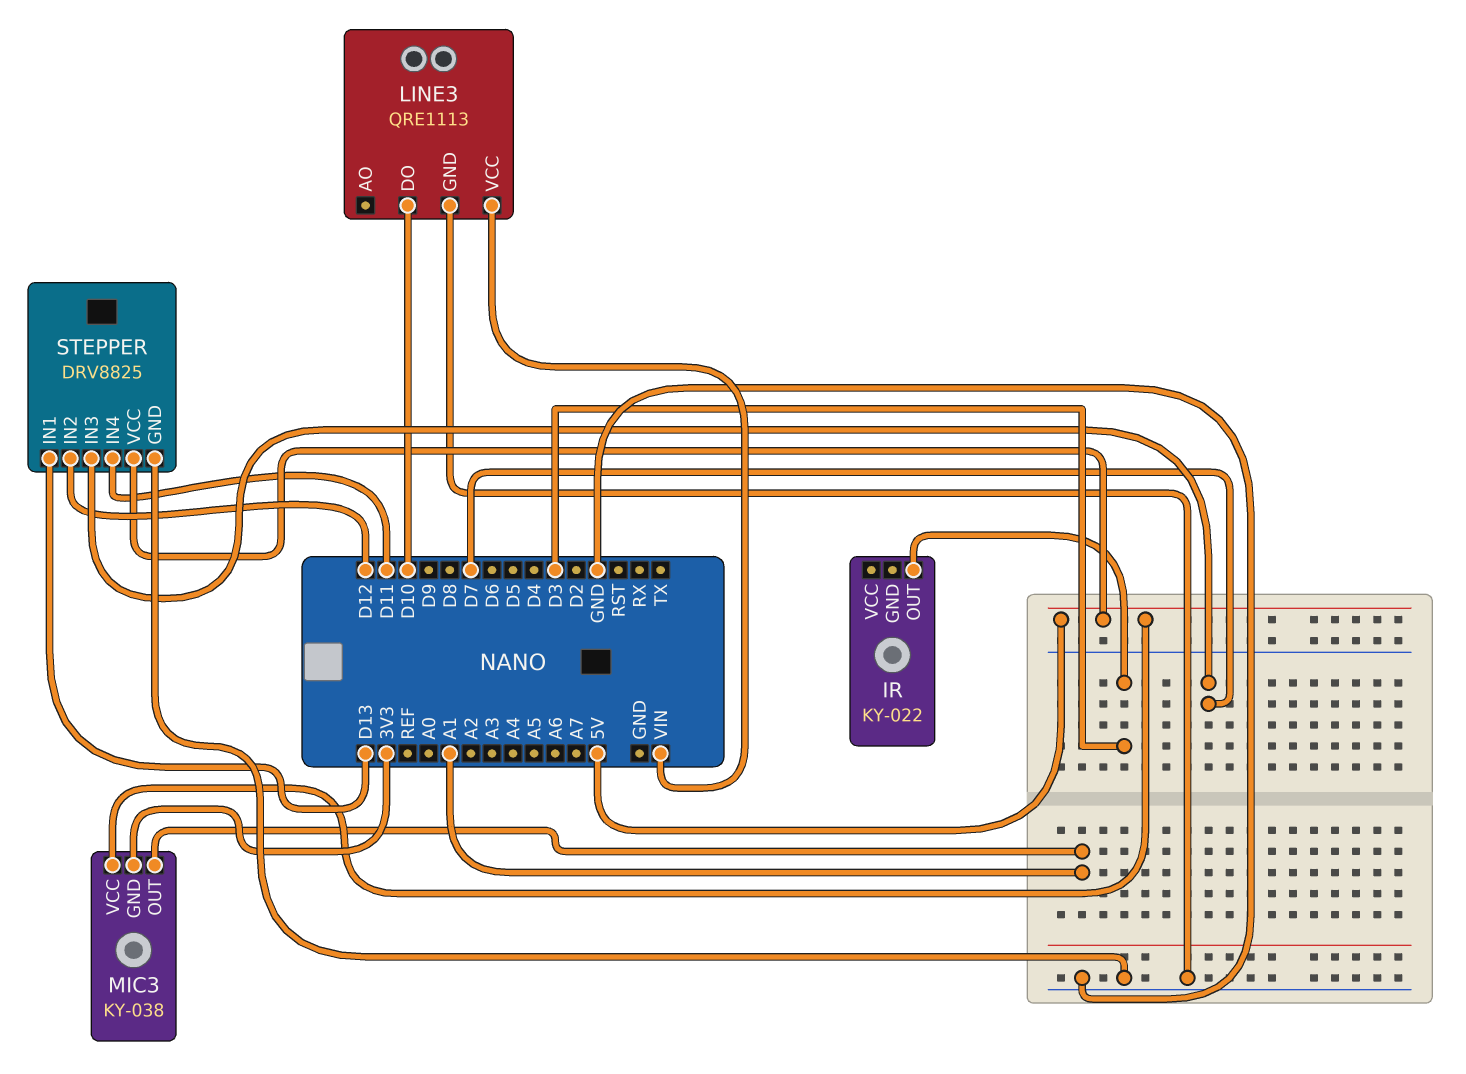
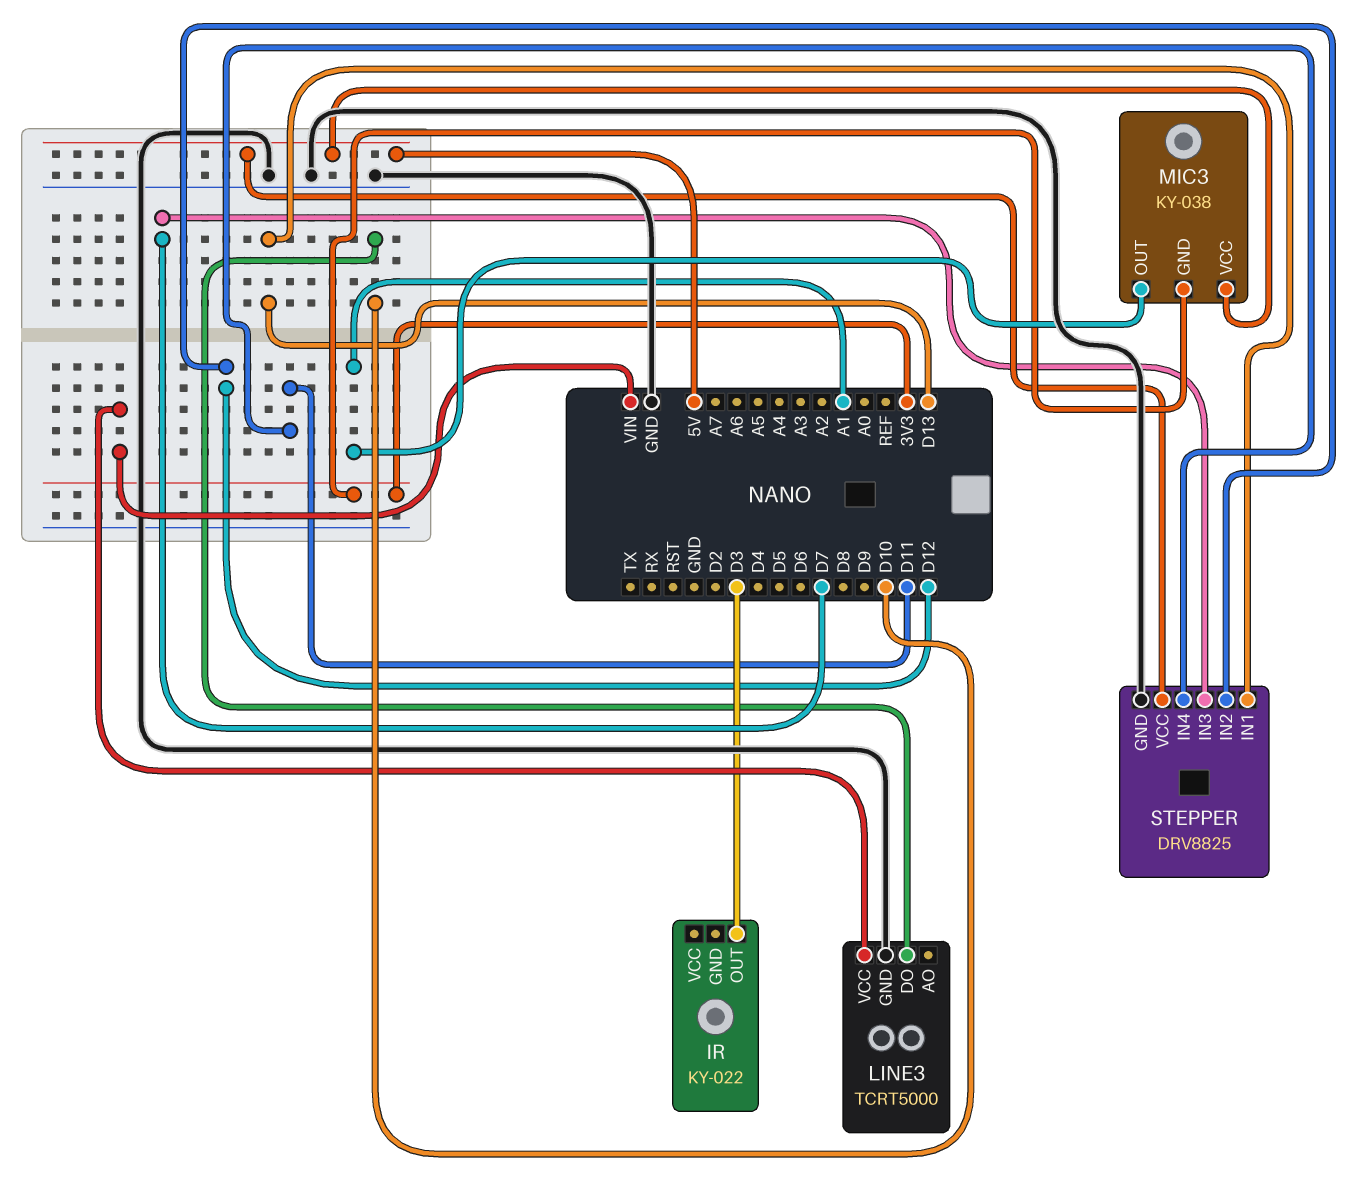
LINE3: QRE1113 -> TCRT5000

